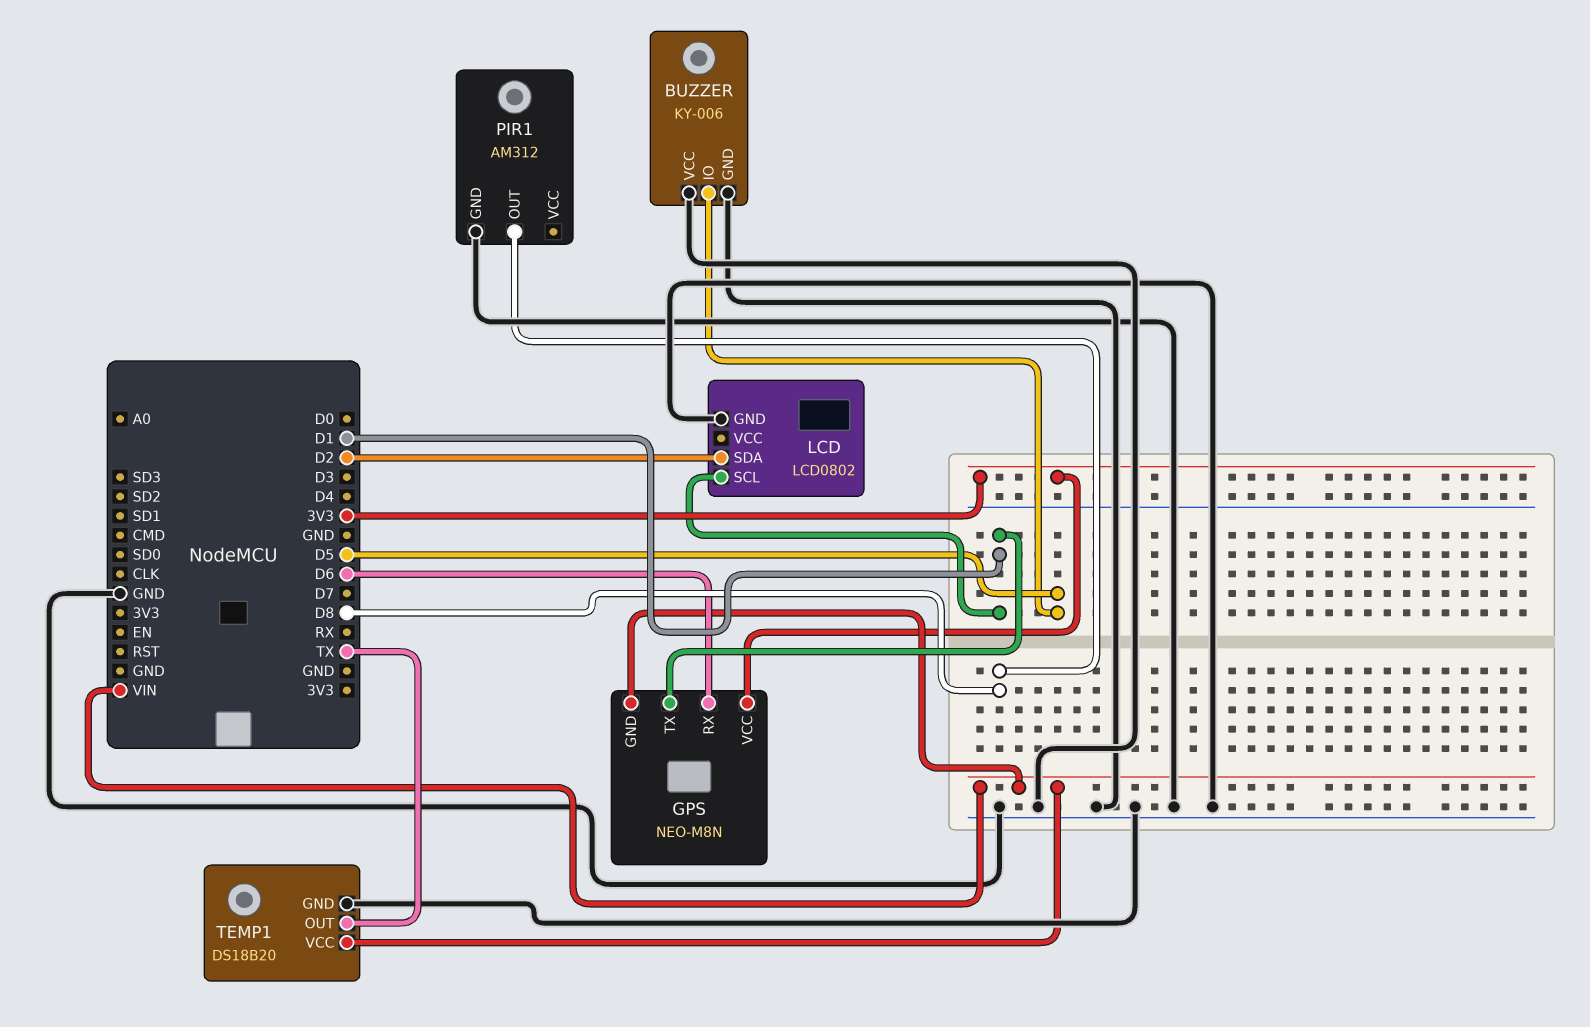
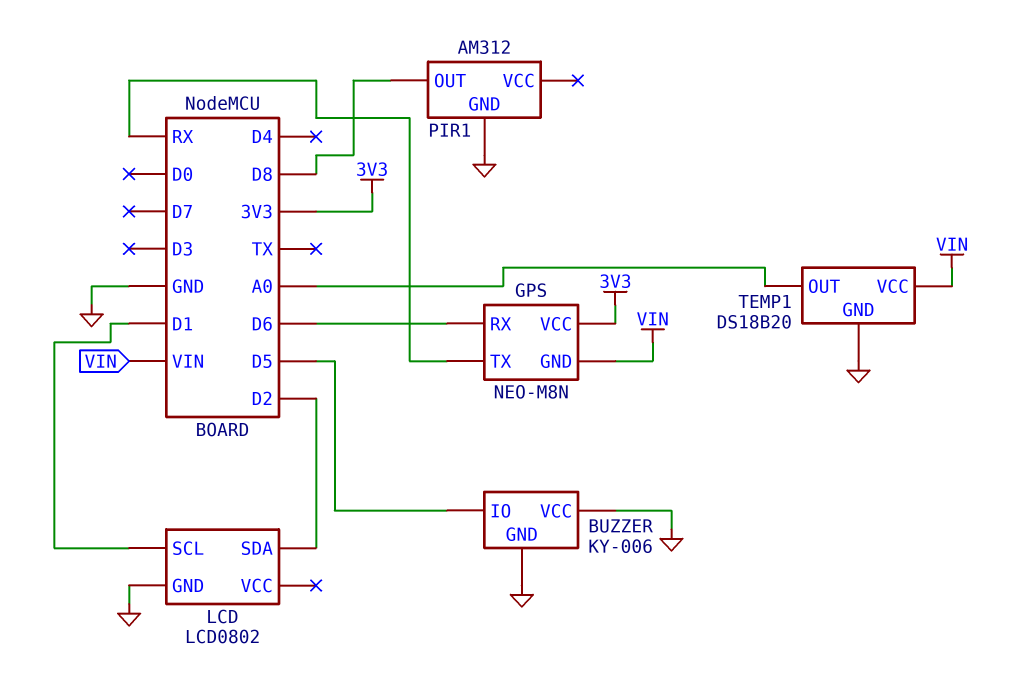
GPS pin TX: D1 -> RX
TEMP1 pin OUT: TX -> A0

